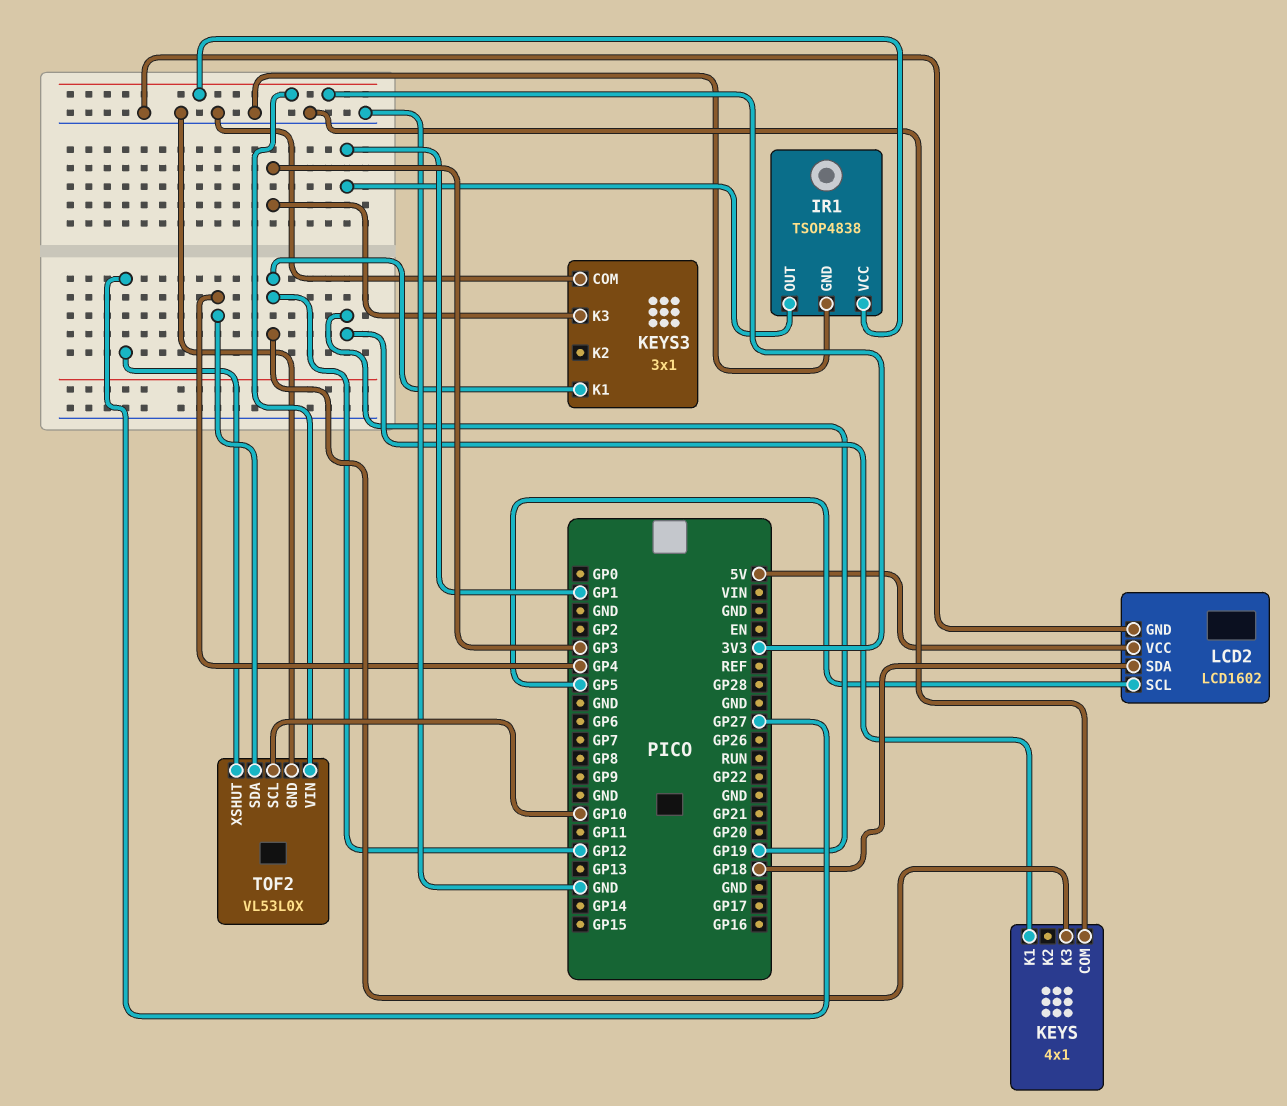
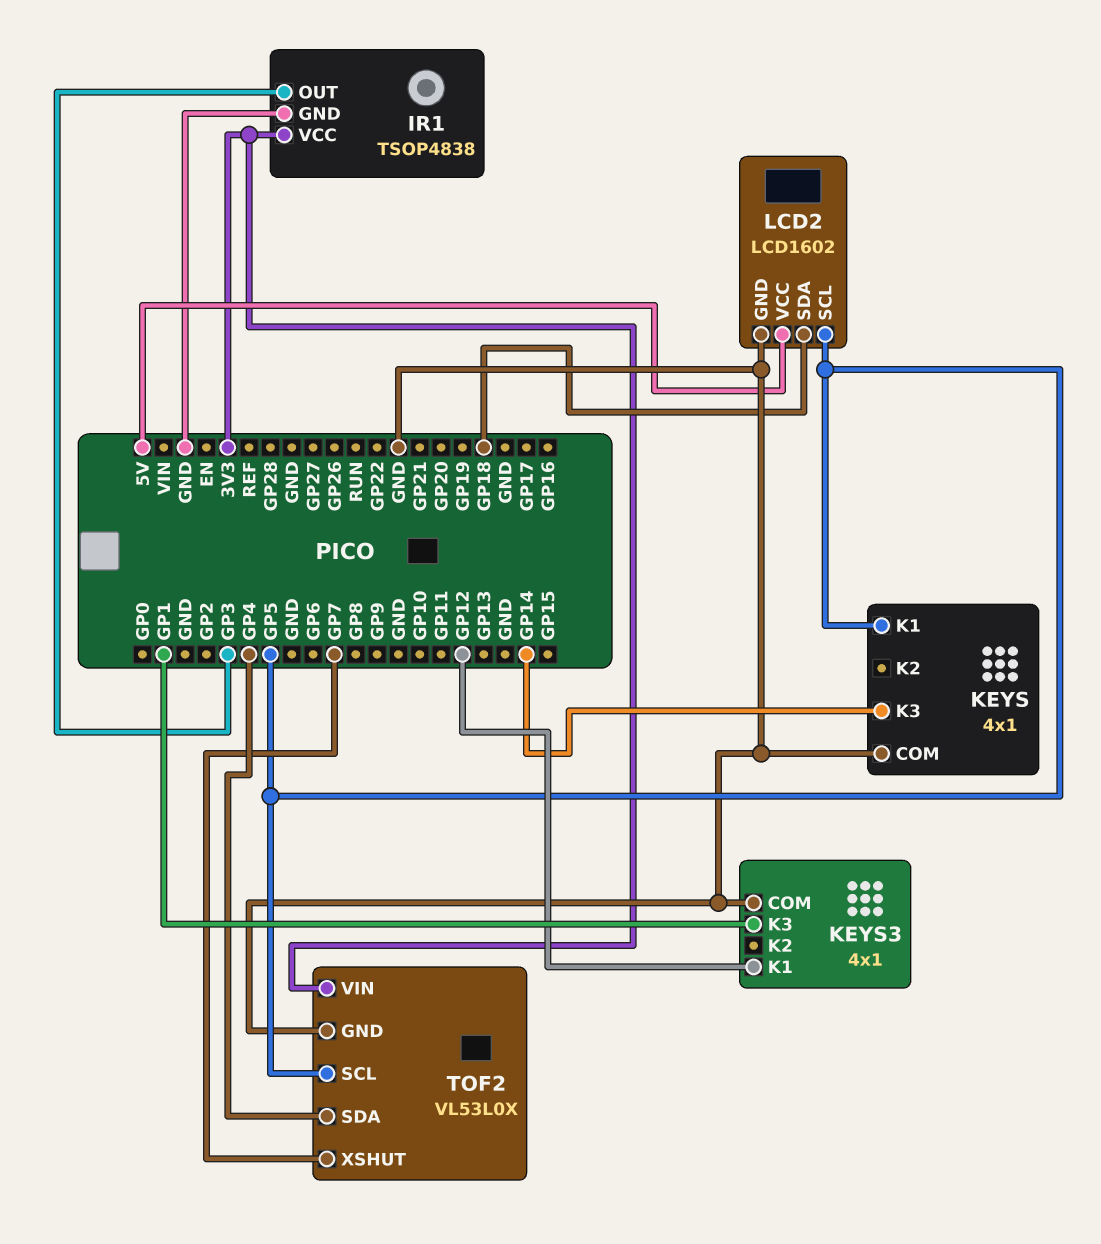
IR1 pin OUT: GP1 -> GP3
KEYS pin K1: GP19 -> GP5
KEYS pin K3: GP12 -> GP14
KEYS3: 3x1 -> 4x1
KEYS3 pin K3: GP3 -> GP1
TOF2 pin SCL: GP10 -> GP5
TOF2 pin XSHUT: GP27 -> GP7

